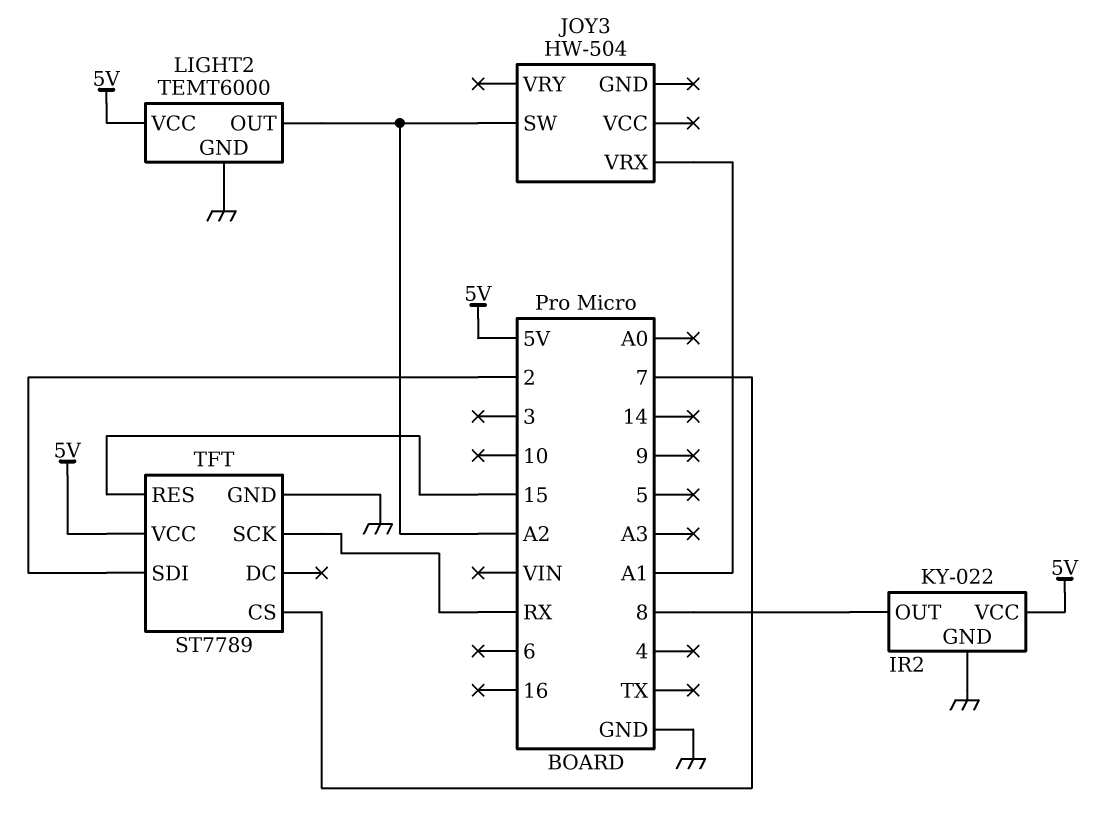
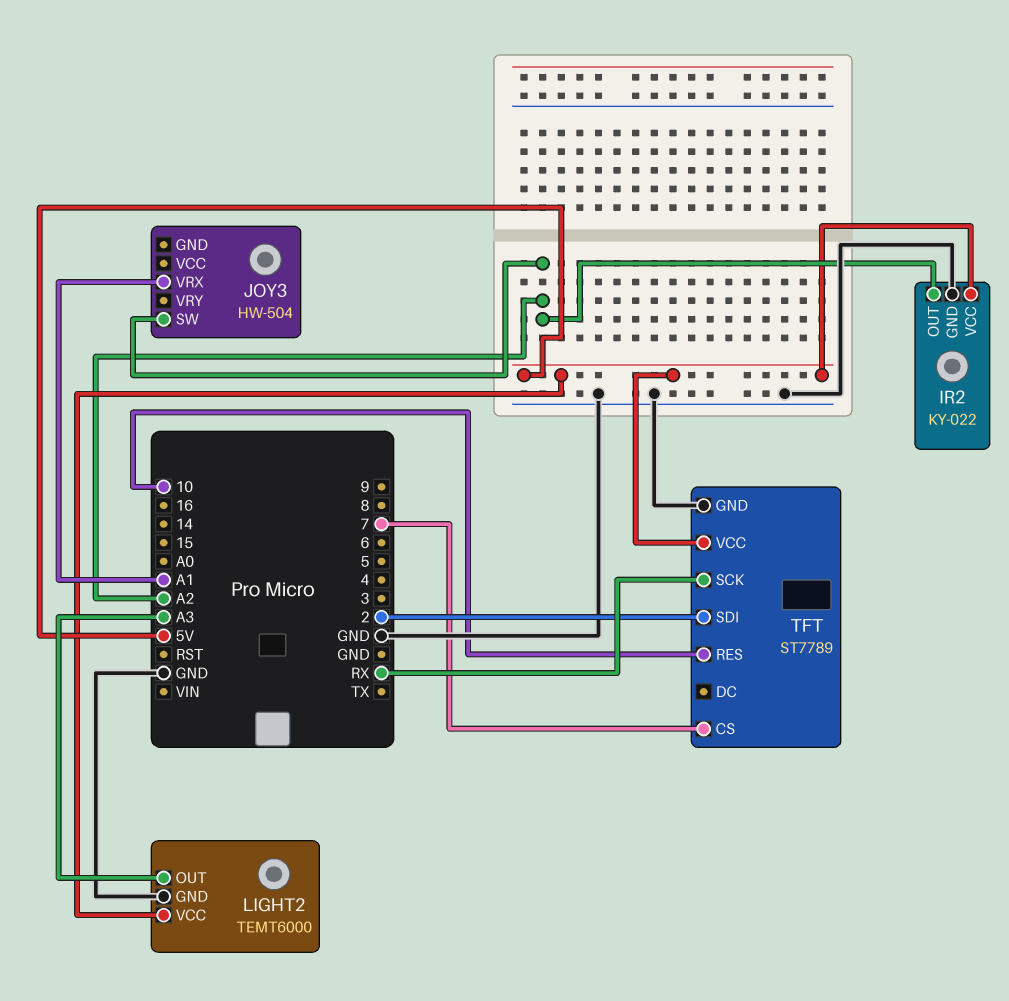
IR2 pin OUT: 8 -> A2
LIGHT2 pin OUT: A2 -> A3
TFT pin RES: 15 -> 10

